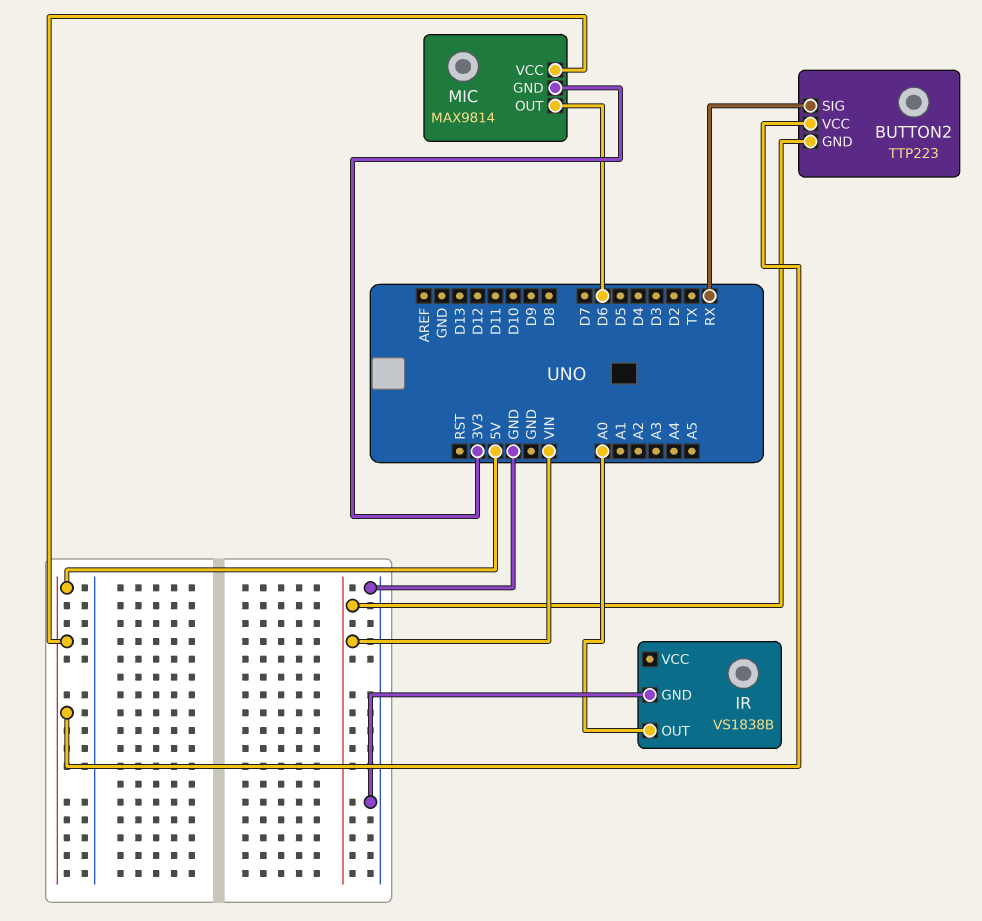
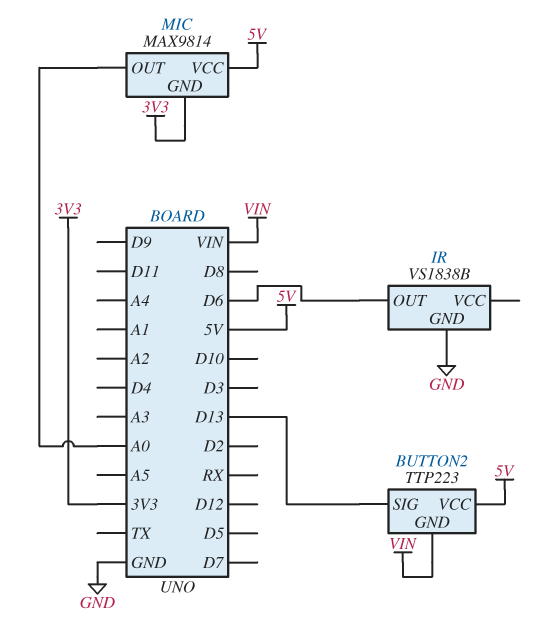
BUTTON2 pin SIG: RX -> D13
IR pin OUT: A0 -> D6
MIC pin OUT: D6 -> A0

